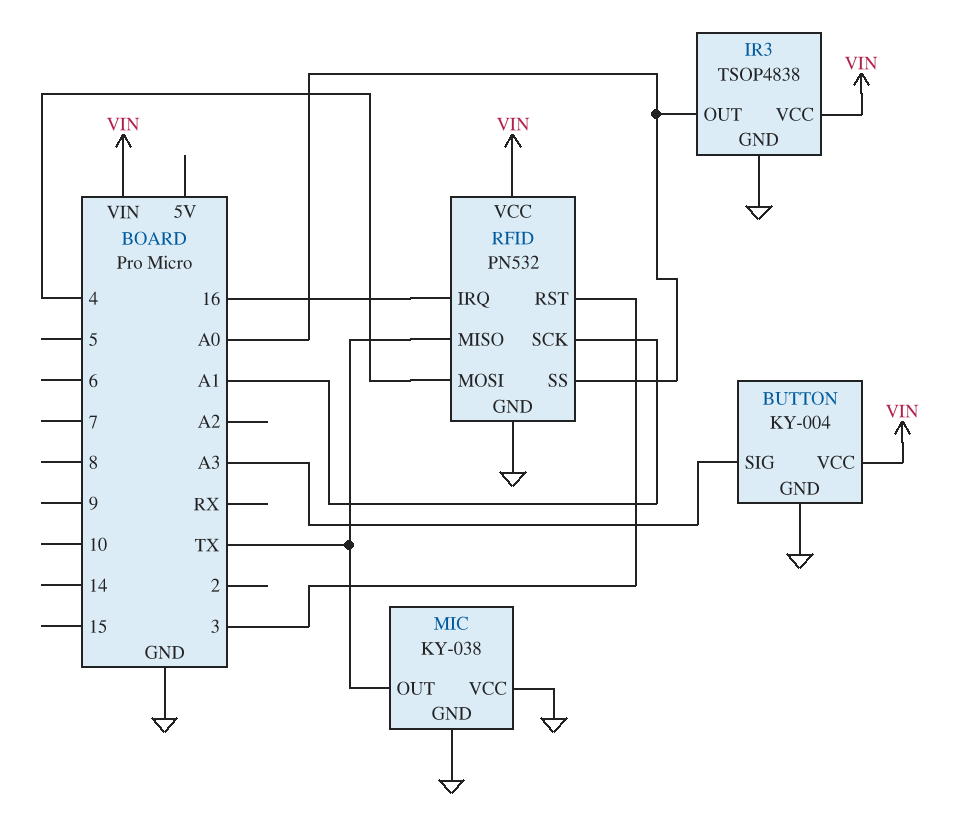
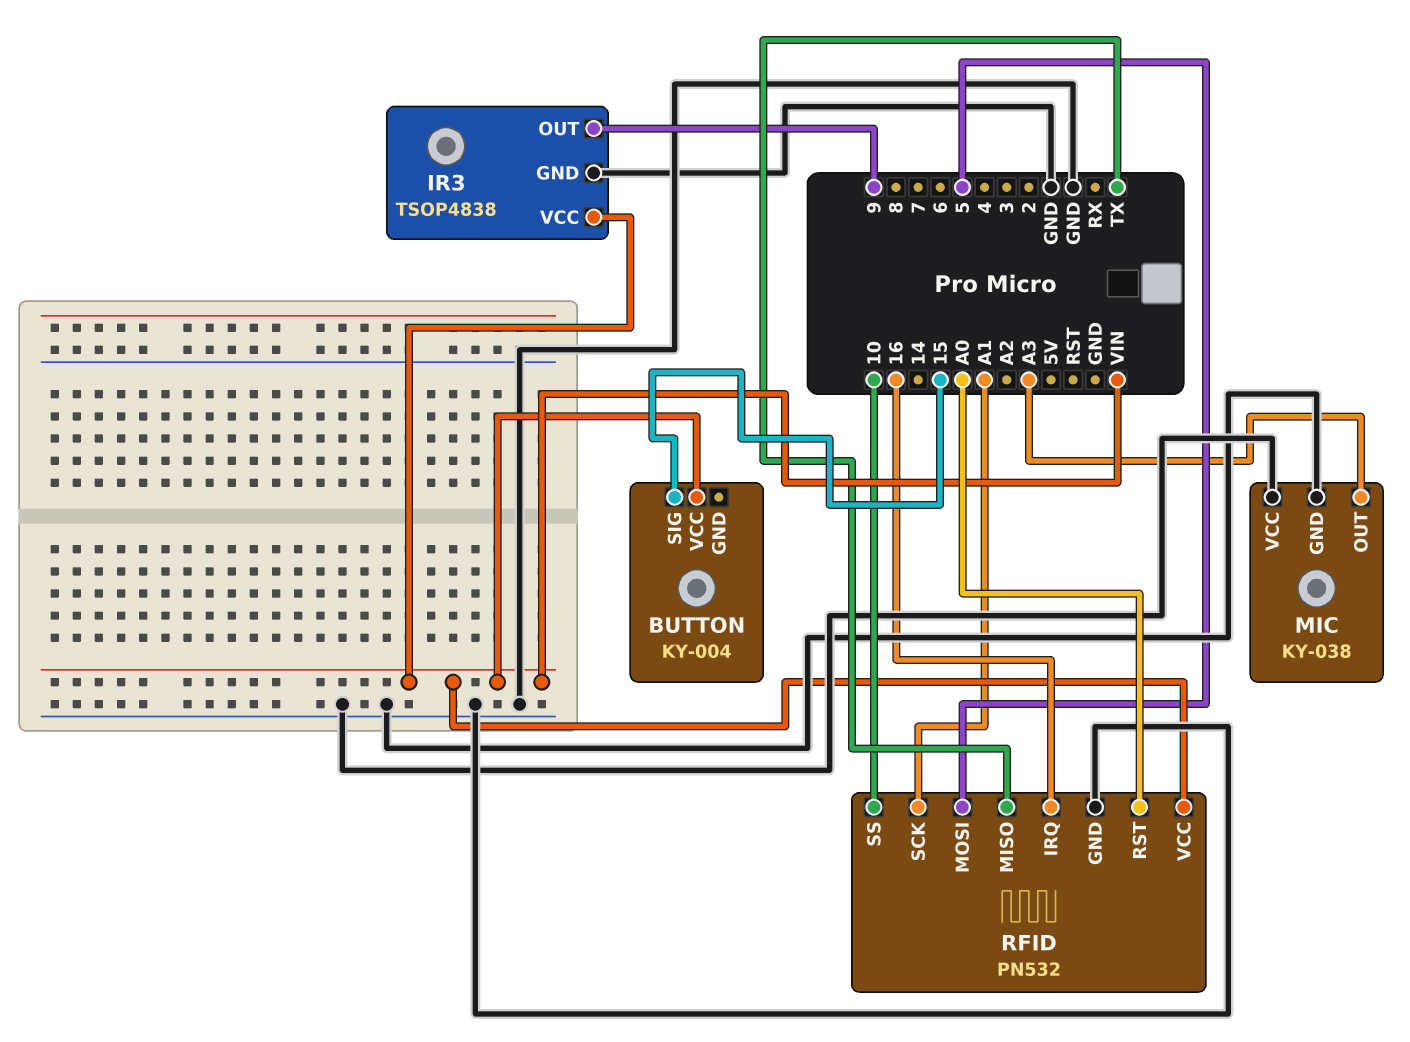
BUTTON pin GND: GND -> none
BUTTON pin SIG: A3 -> 15
IR3 pin OUT: A0 -> 9
MIC pin OUT: TX -> A3
RFID pin MOSI: 4 -> 5
RFID pin RST: 3 -> A0
RFID pin SS: A0 -> 10

